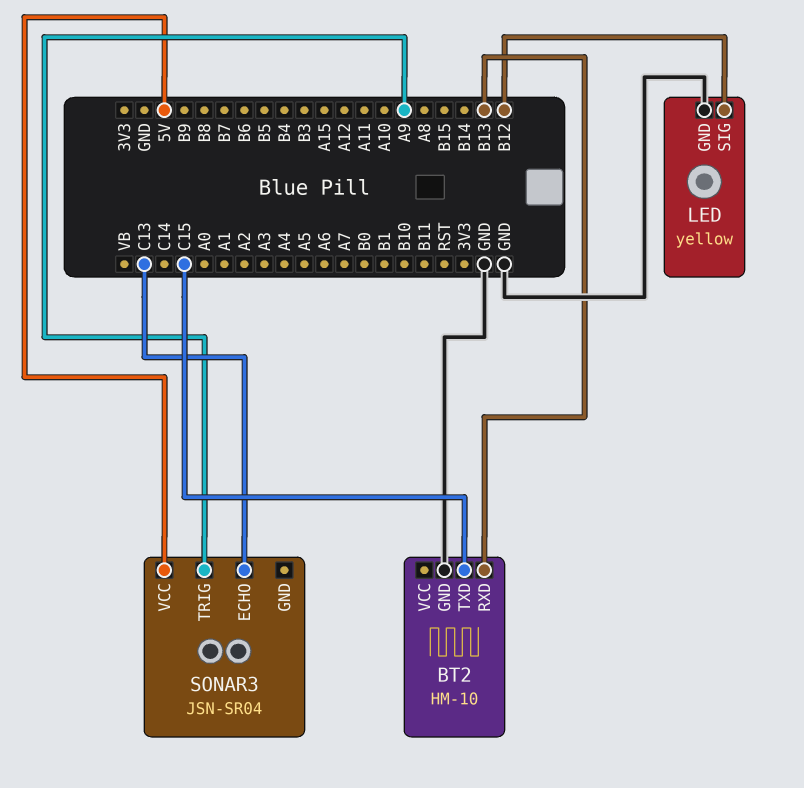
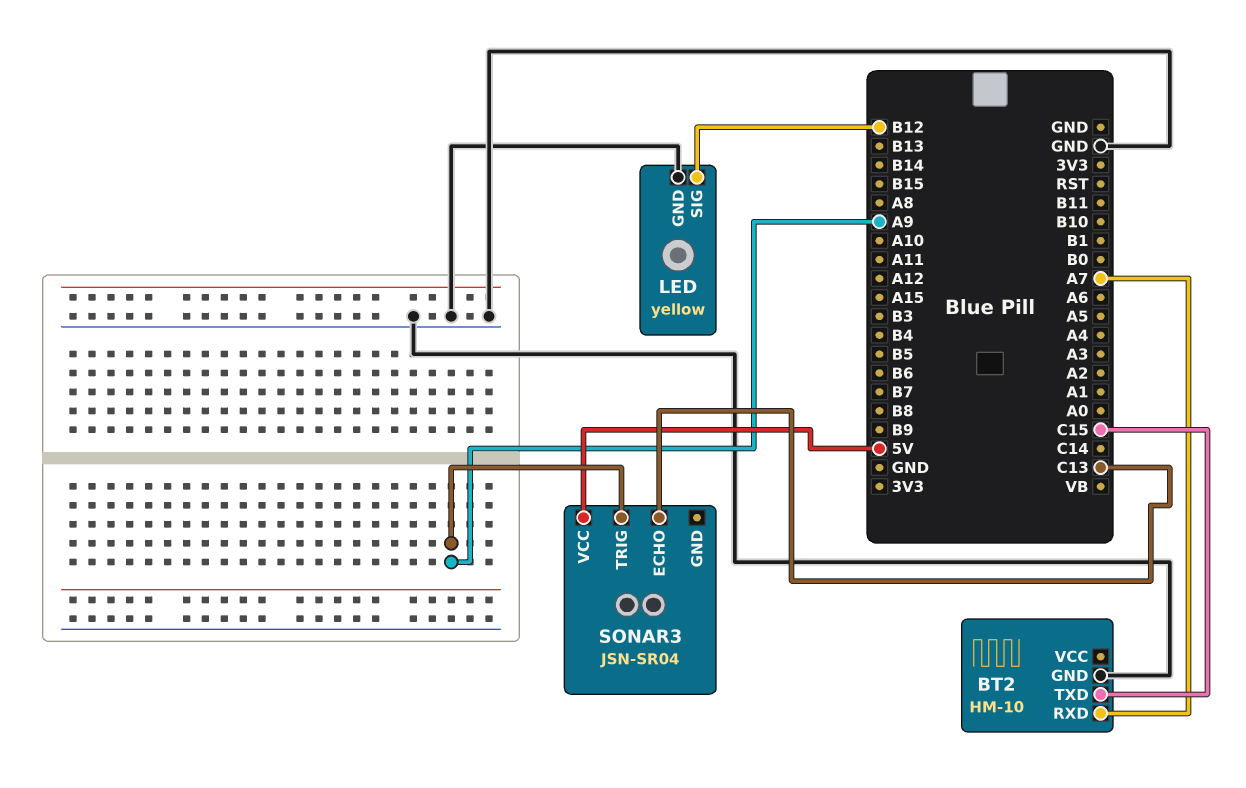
BT2 pin RXD: B13 -> A7

